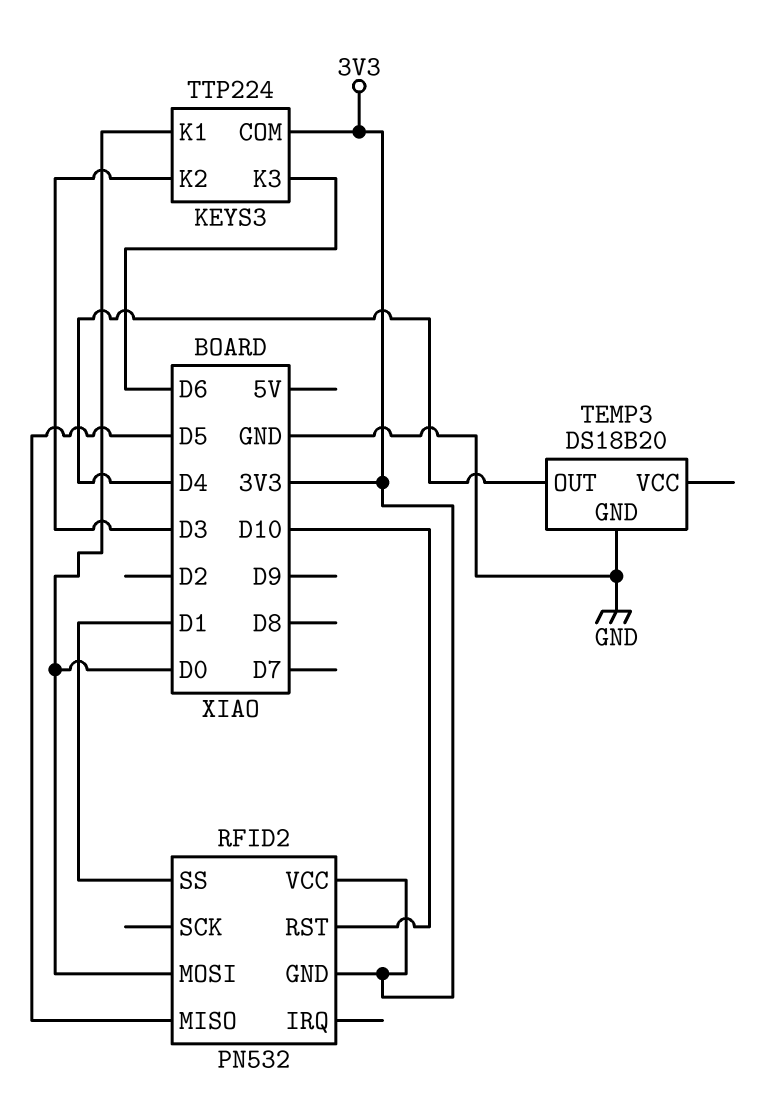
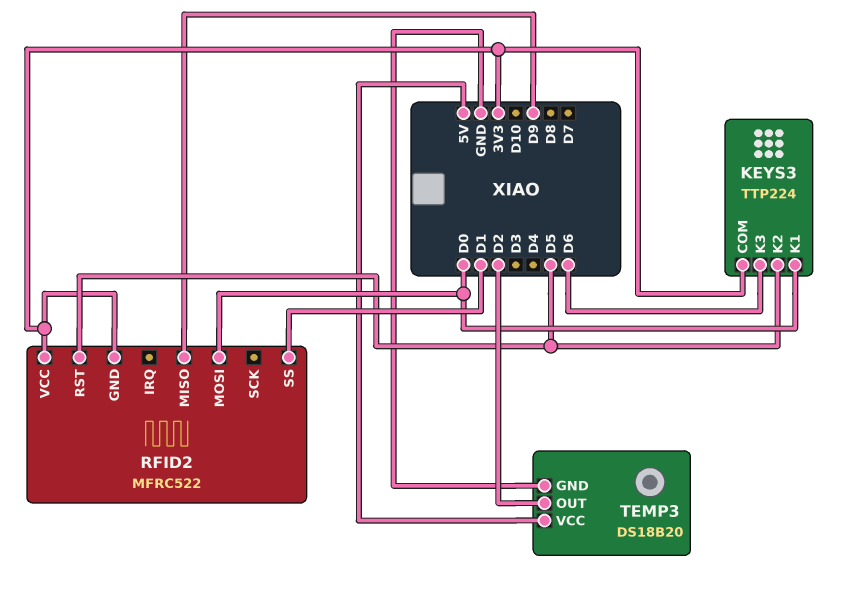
KEYS3 pin K2: D3 -> D5
RFID2: PN532 -> MFRC522
RFID2 pin MISO: D5 -> D9
RFID2 pin RST: D10 -> D5
TEMP3 pin OUT: D4 -> D2
TEMP3 pin VCC: none -> 5V

